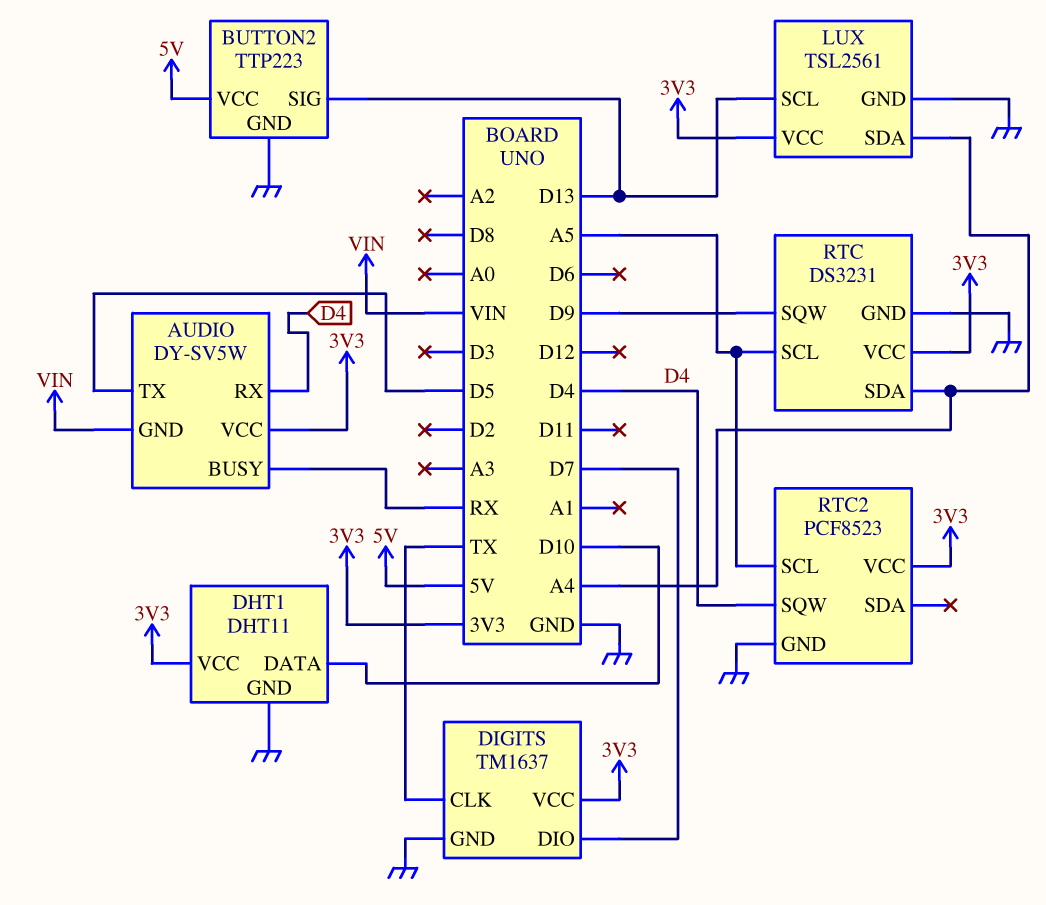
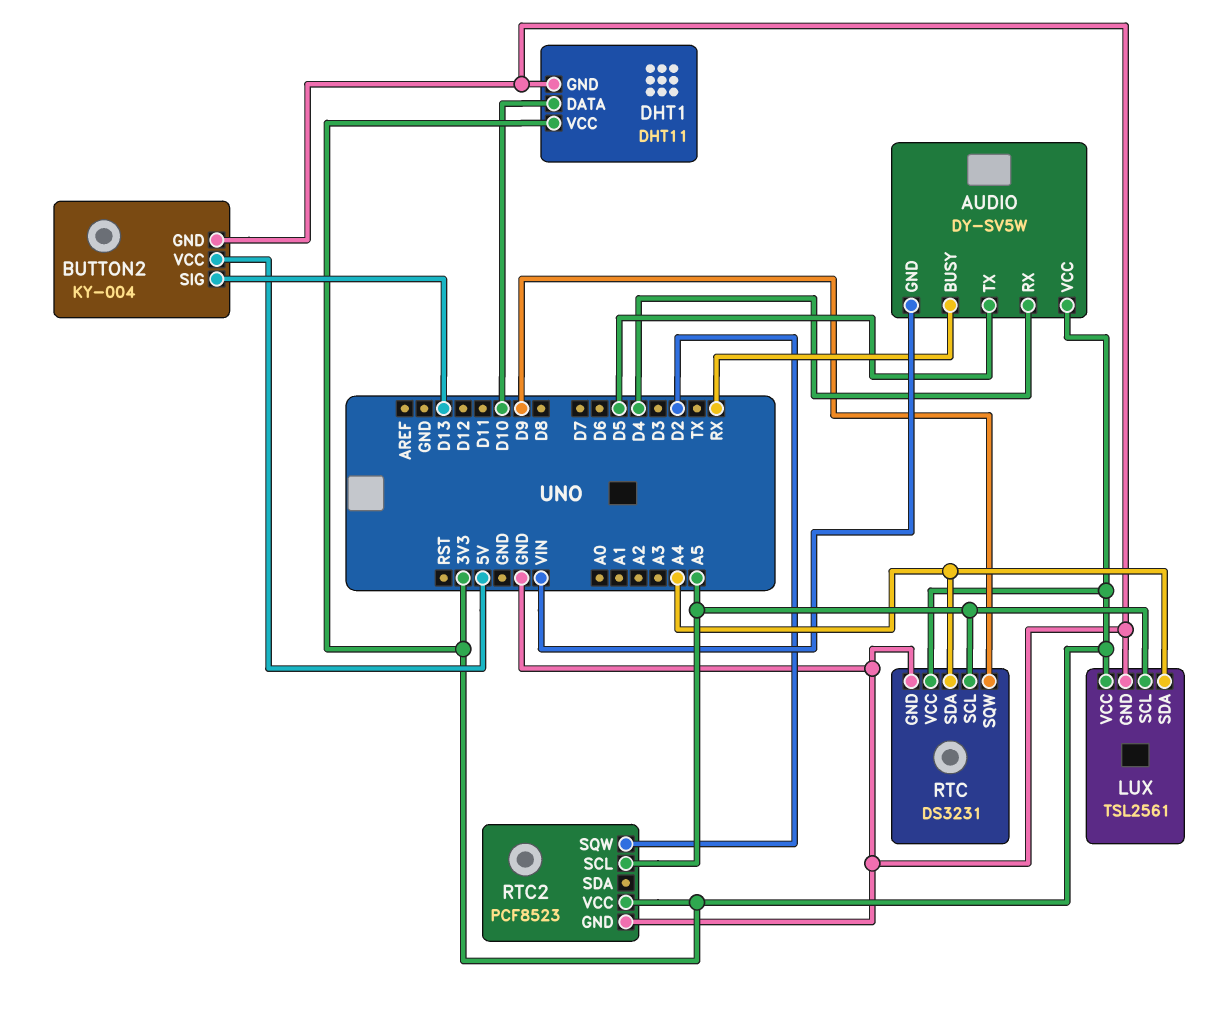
BUTTON2: TTP223 -> KY-004
DIGITS: TM1637 -> none
DIGITS pin CLK: TX -> none
DIGITS pin DIO: D7 -> none
DIGITS pin GND: GND -> none
DIGITS pin VCC: 3V3 -> none
LUX pin SCL: D13 -> A5
RTC2 pin SQW: D4 -> D2

